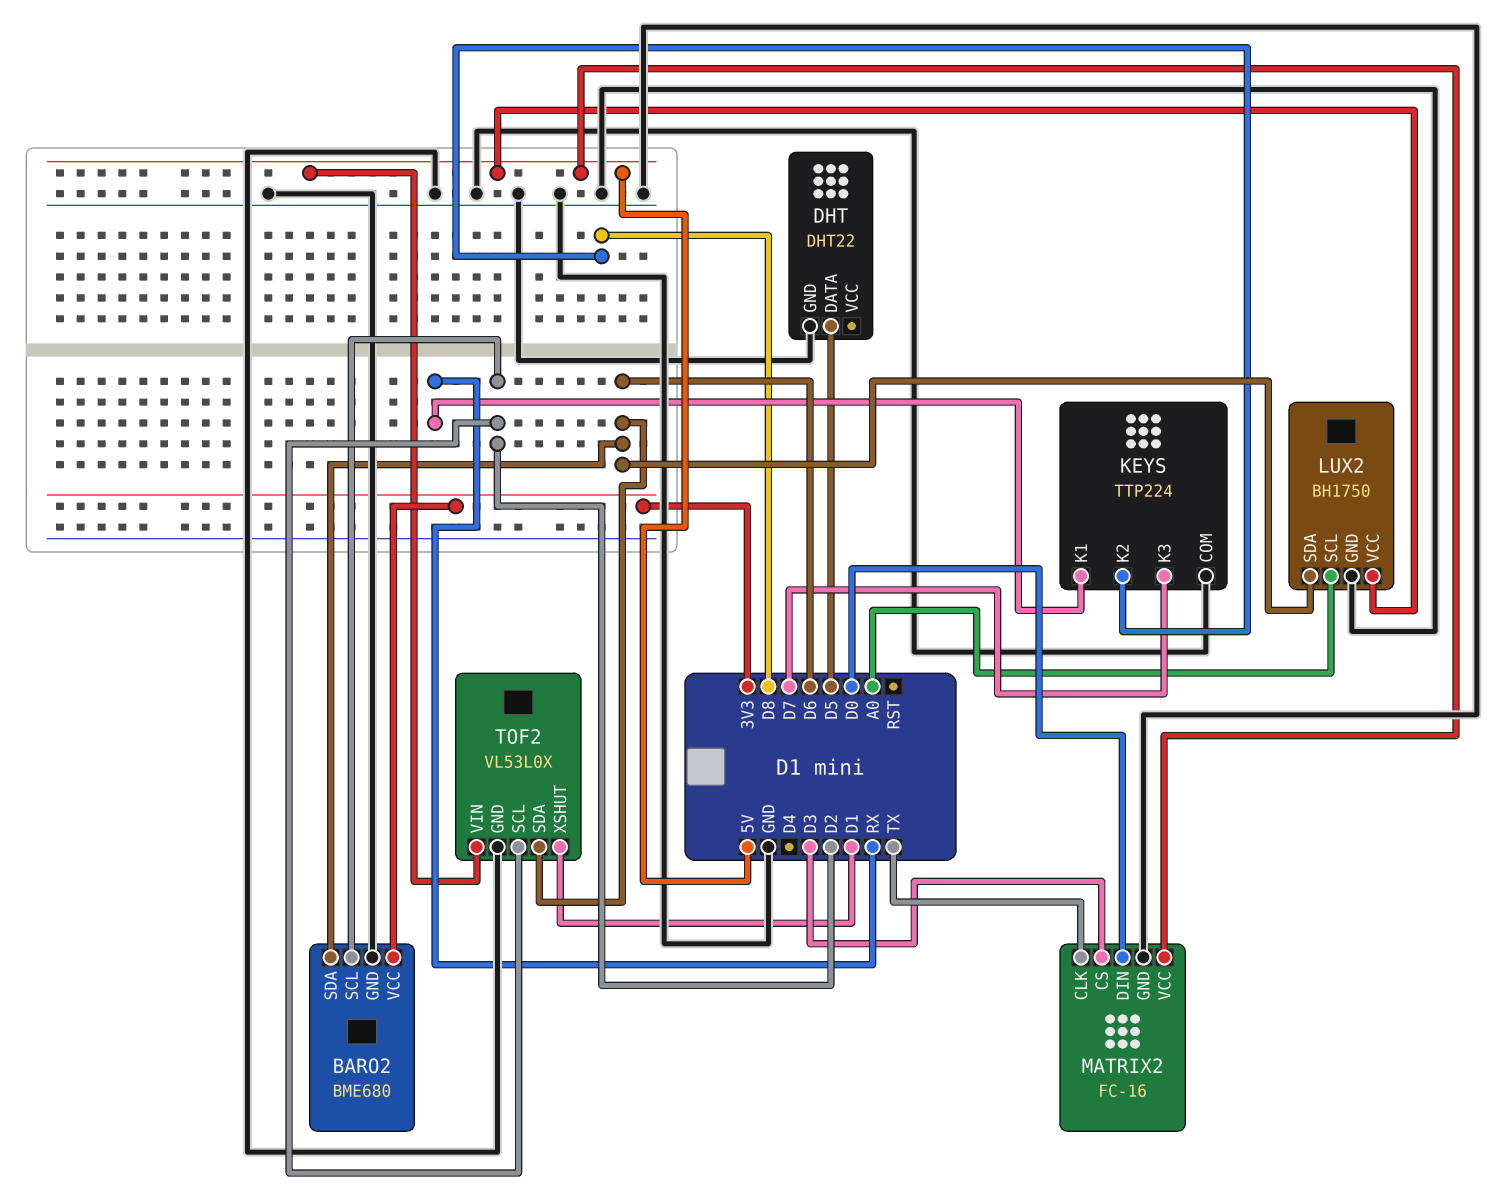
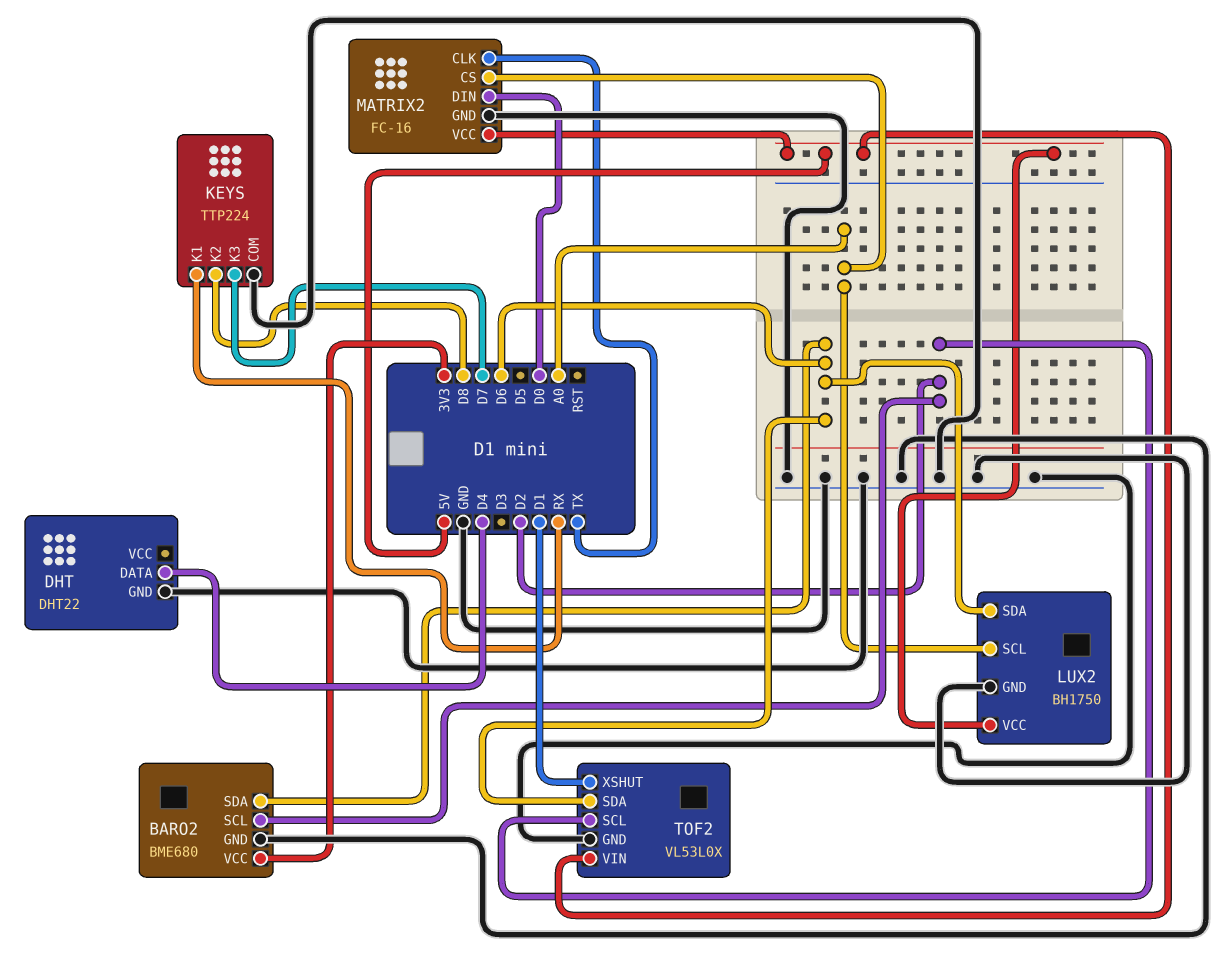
DHT pin DATA: D5 -> D4
MATRIX2 pin CS: D3 -> A0

